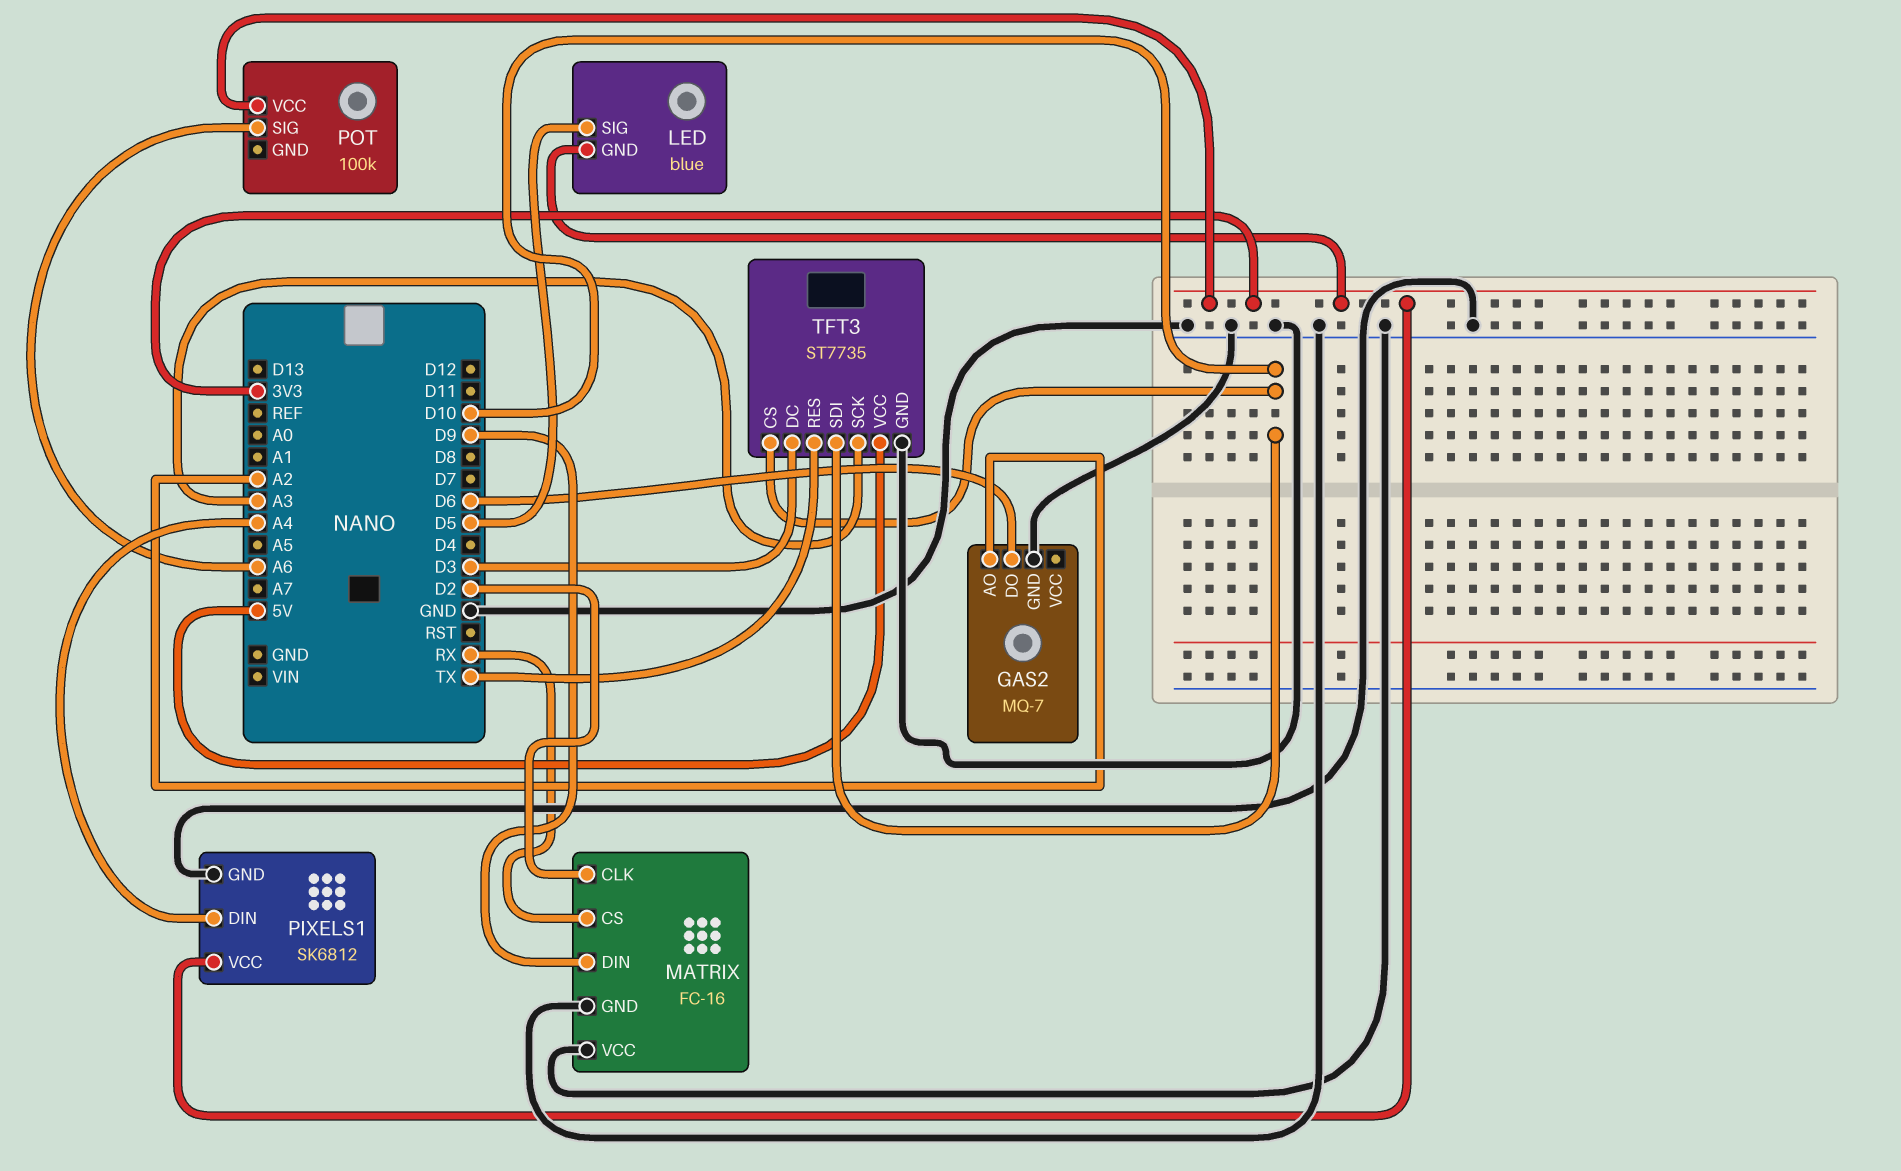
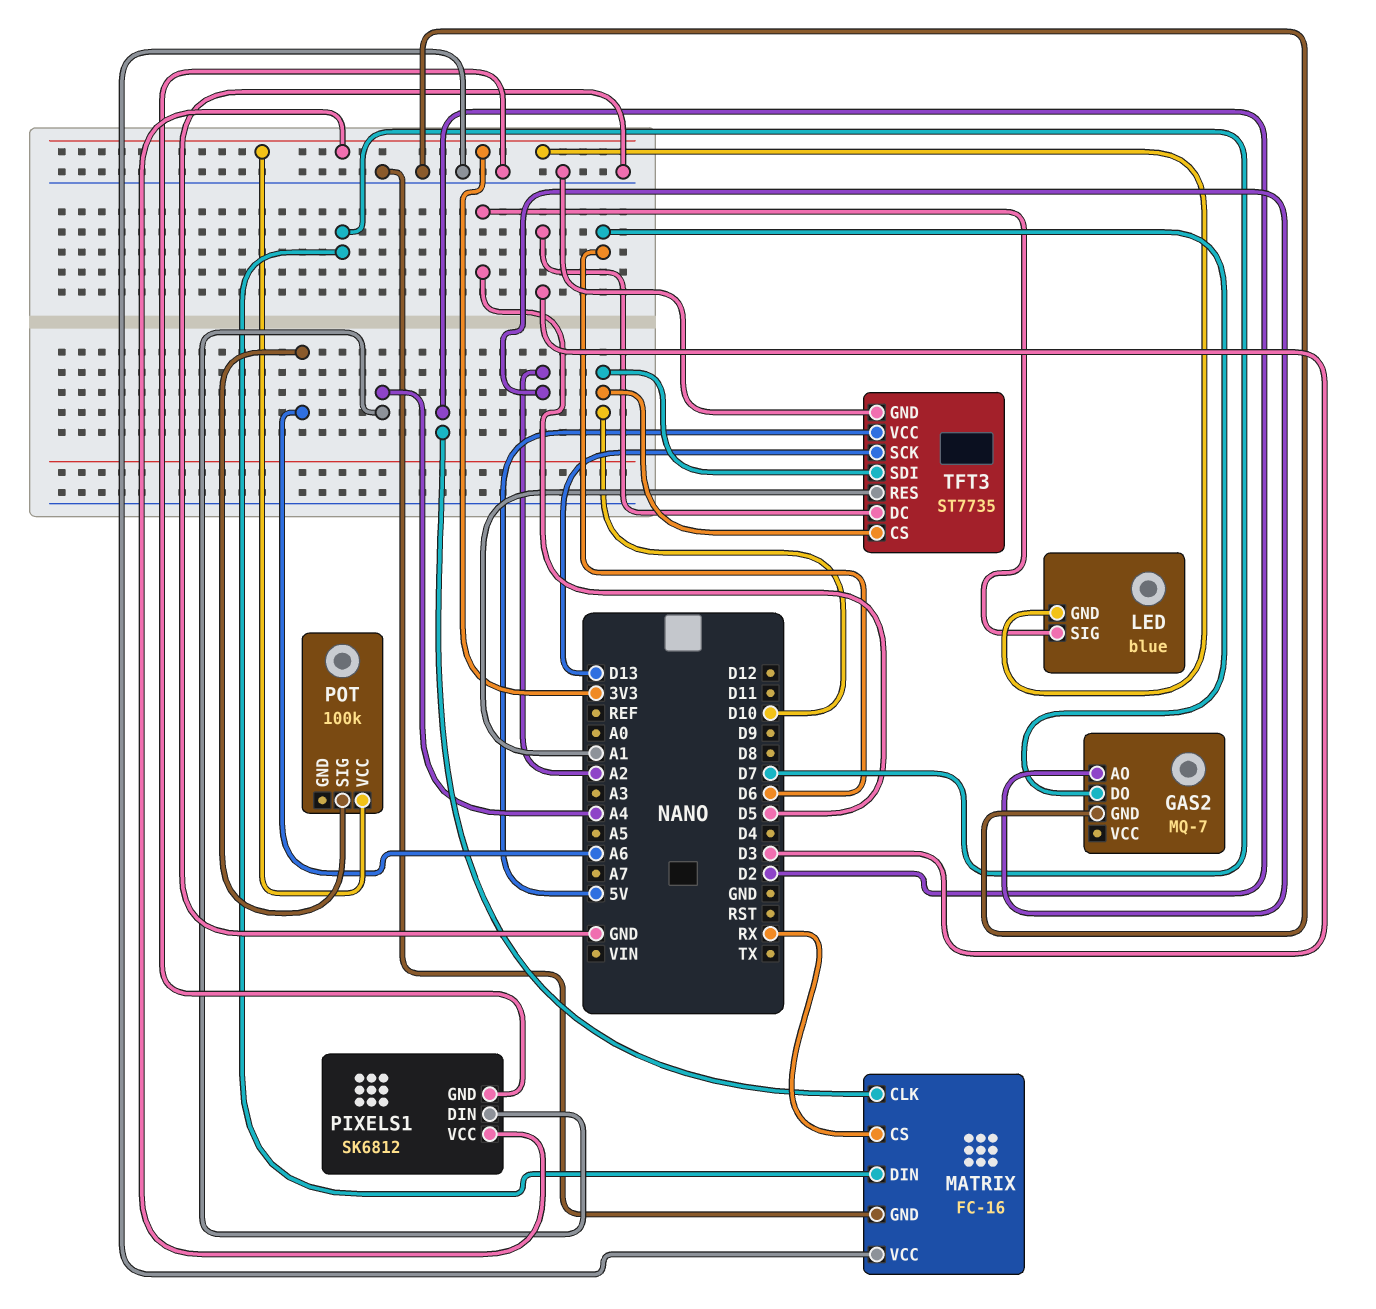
MATRIX pin DIN: D9 -> D7
TFT3 pin RES: TX -> A1
TFT3 pin SCK: A3 -> D13

